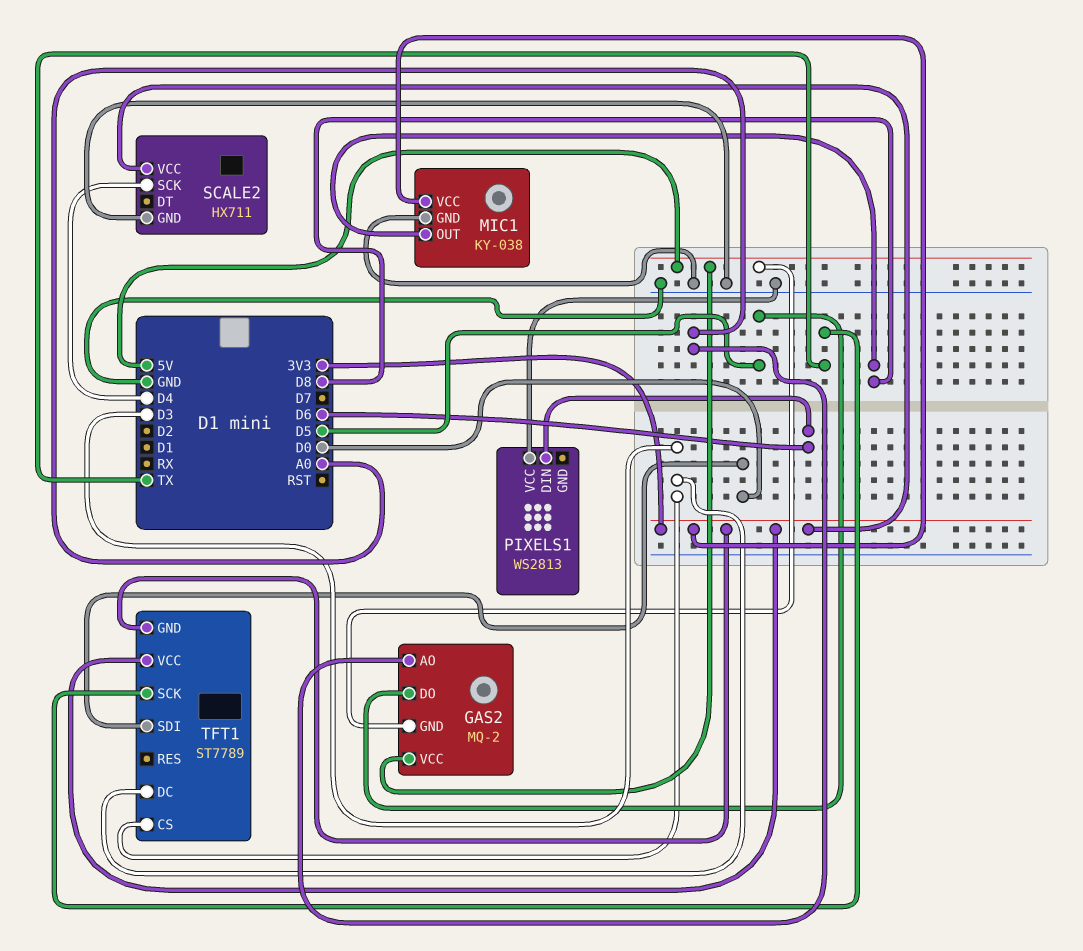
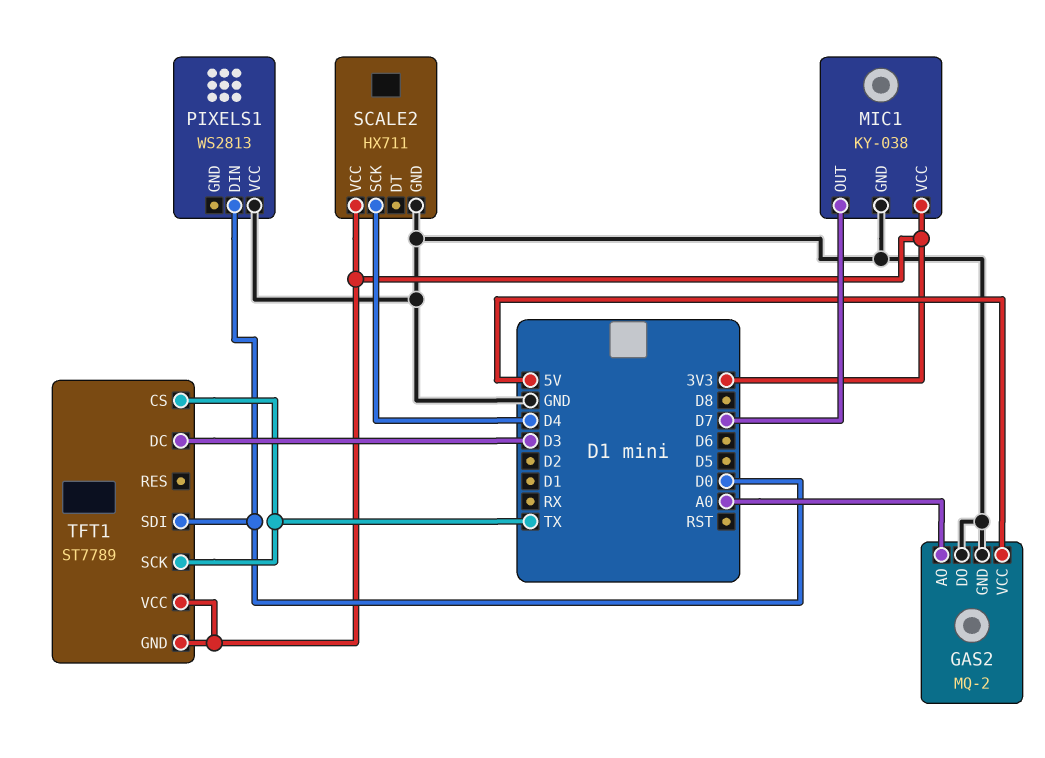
GAS2 pin DO: D5 -> GND
GAS2 pin GND: 5V -> GND
MIC1 pin OUT: D8 -> D7
PIXELS1 pin DIN: D6 -> D0
TFT1 pin CS: D3 -> TX

